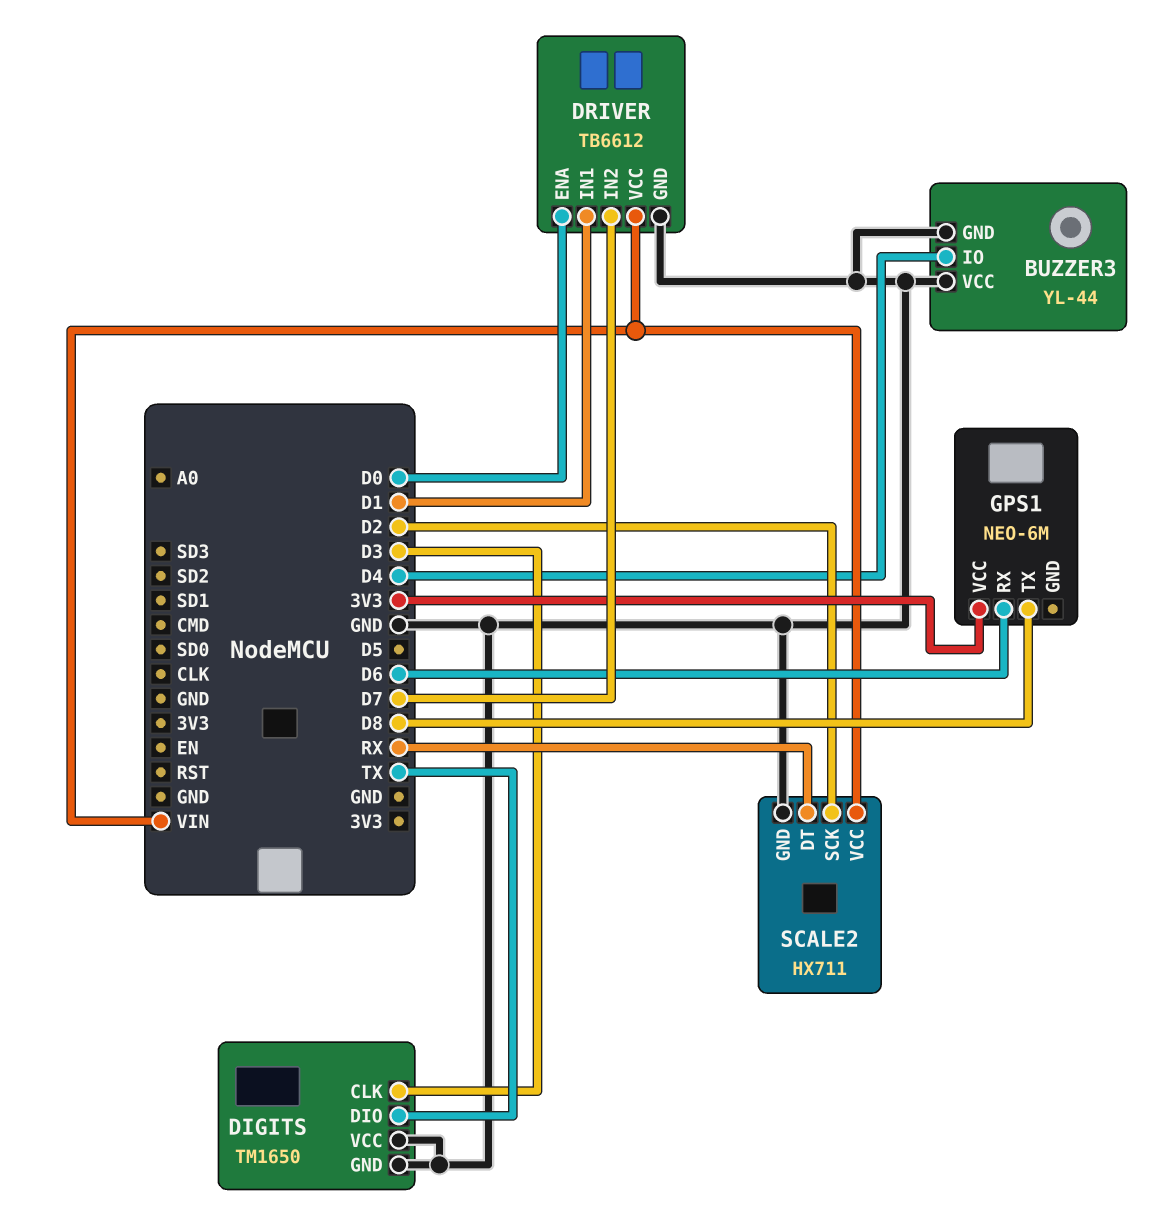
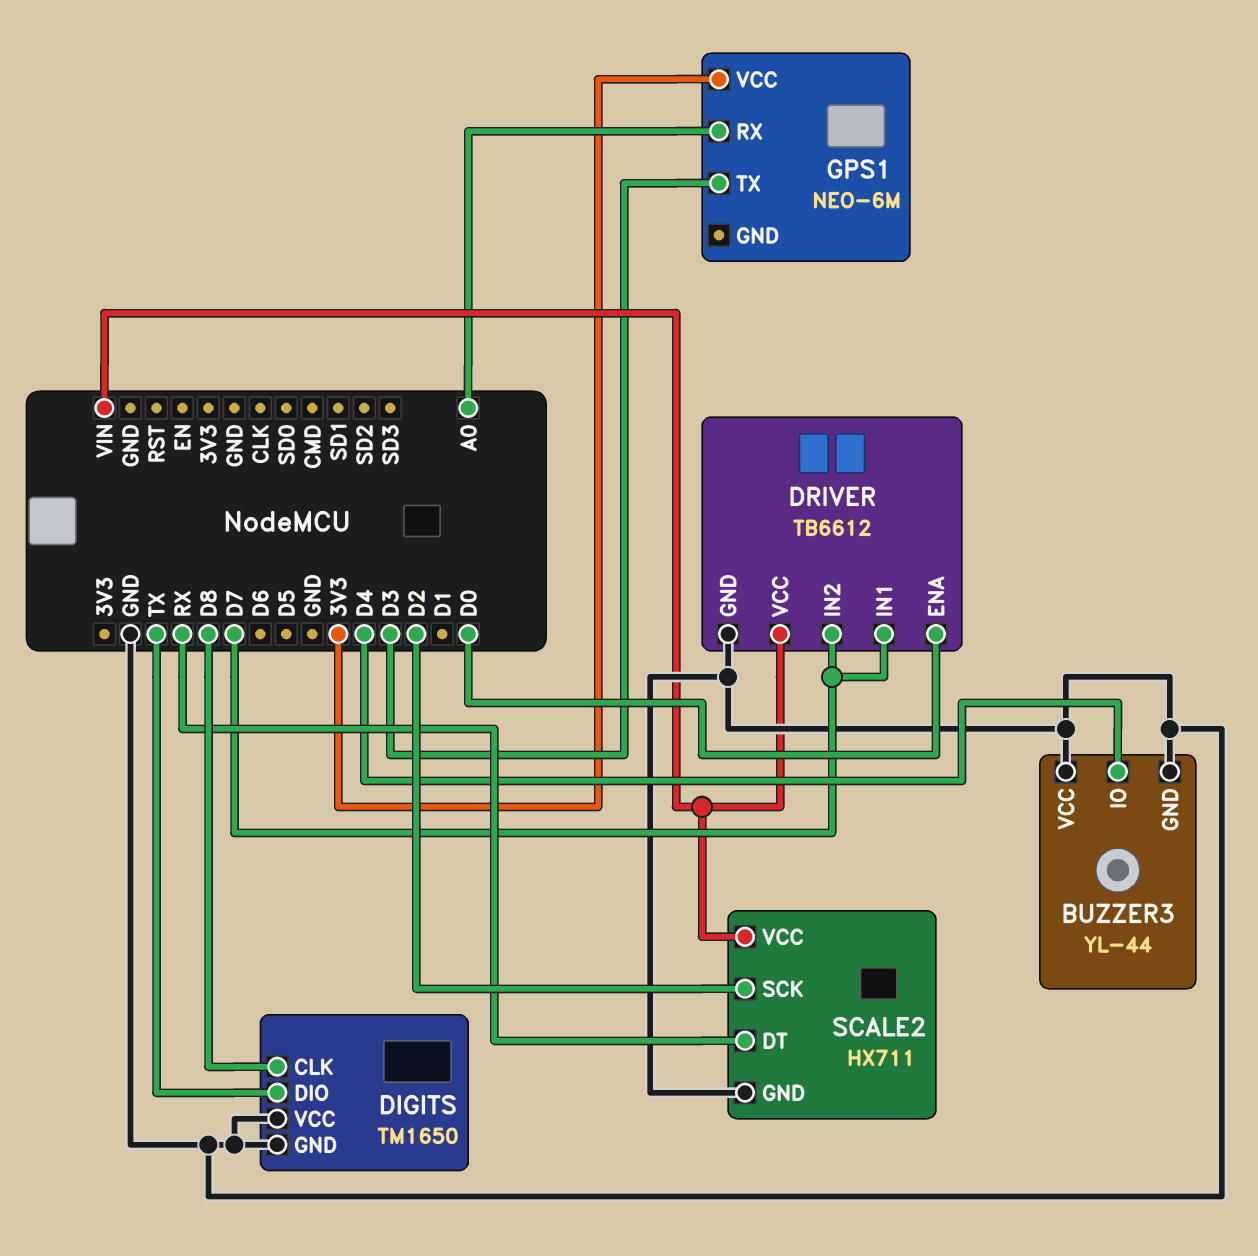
DIGITS pin CLK: D3 -> D8
DRIVER pin IN1: D1 -> D7
GPS1 pin RX: D6 -> A0
GPS1 pin TX: D8 -> D3

